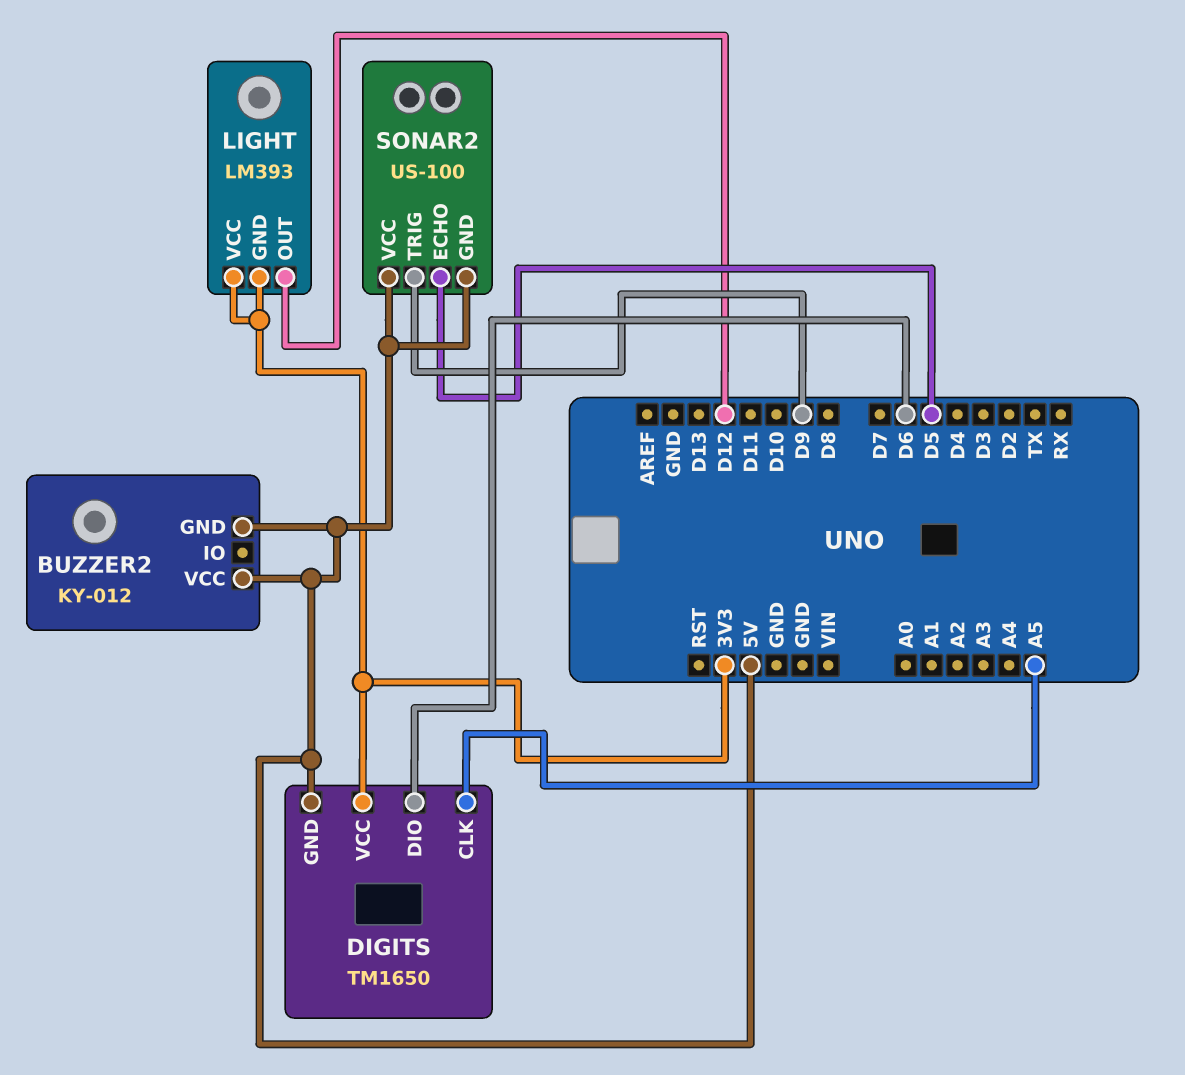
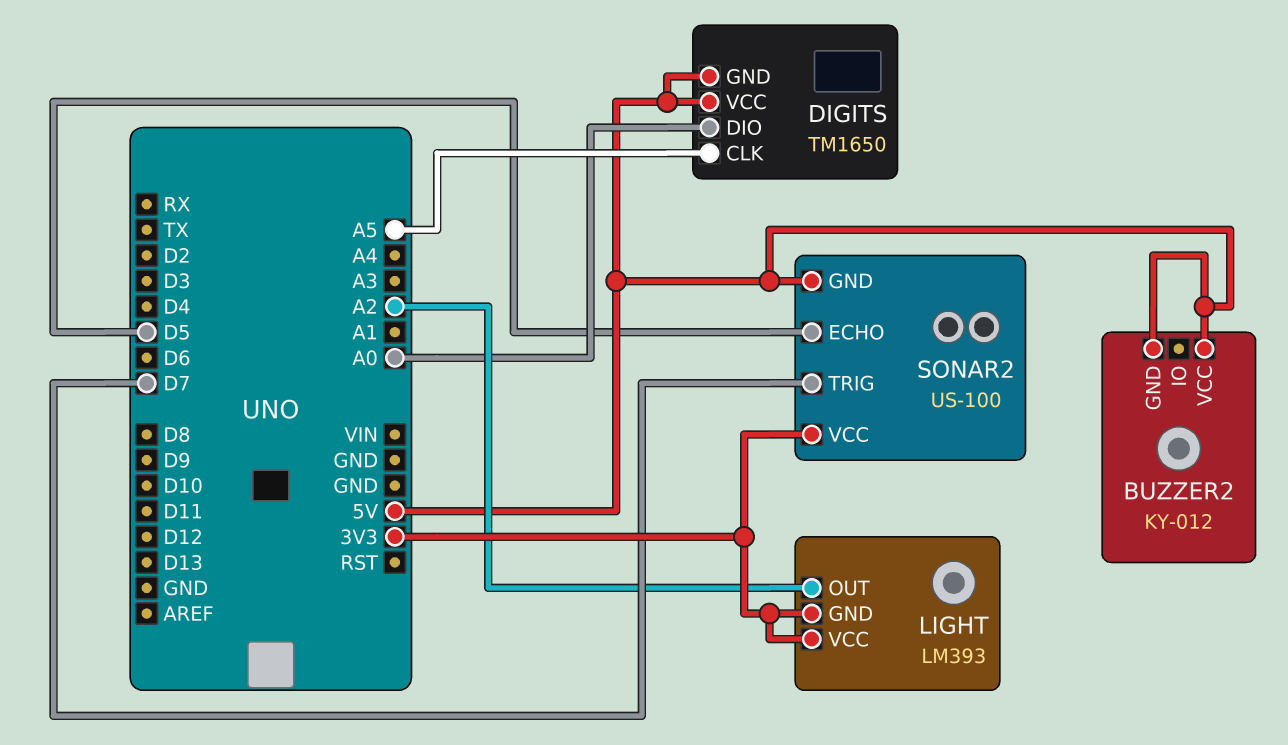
DIGITS pin DIO: D6 -> A0
DIGITS pin VCC: 3V3 -> 5V
LIGHT pin OUT: D12 -> A2
SONAR2 pin TRIG: D9 -> D7
SONAR2 pin VCC: 5V -> 3V3

